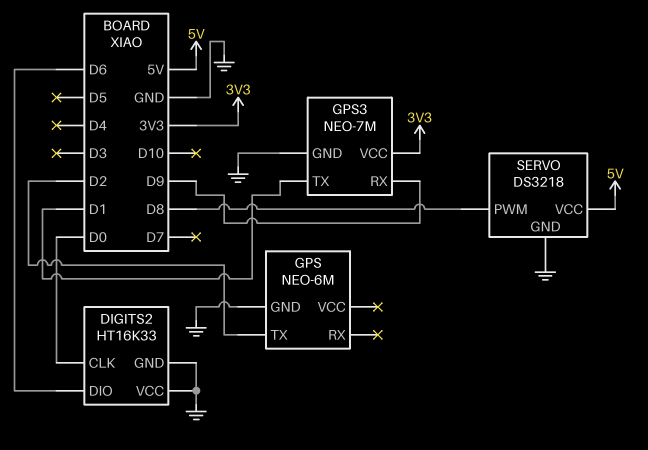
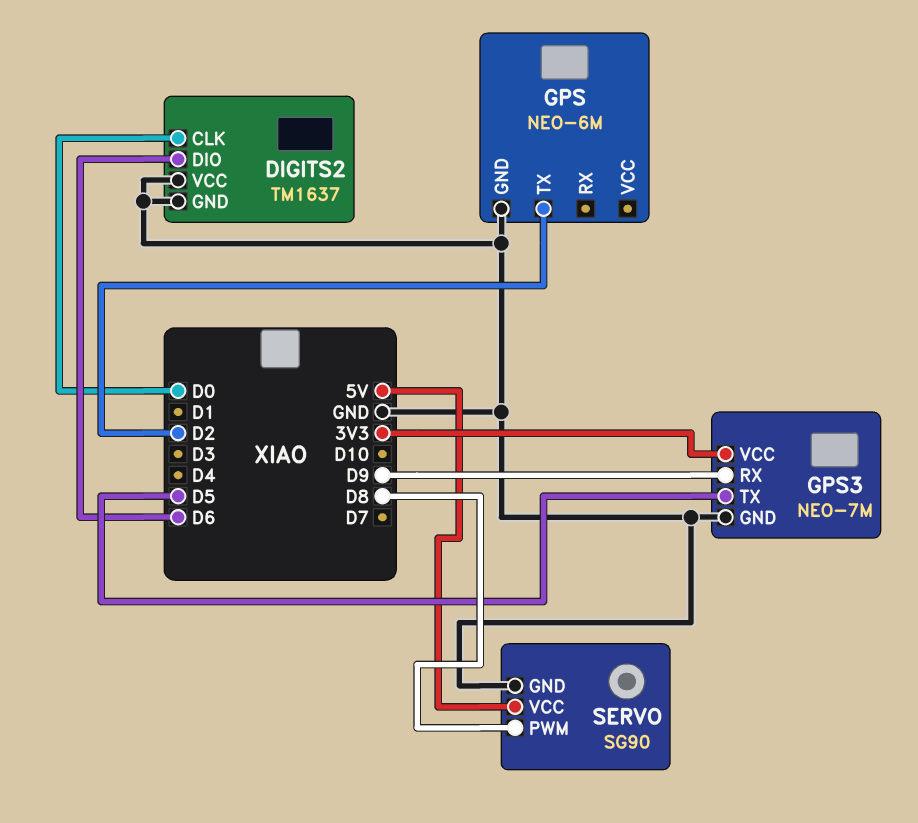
DIGITS2: HT16K33 -> TM1637
GPS3 pin TX: D1 -> D5
SERVO: DS3218 -> SG90

